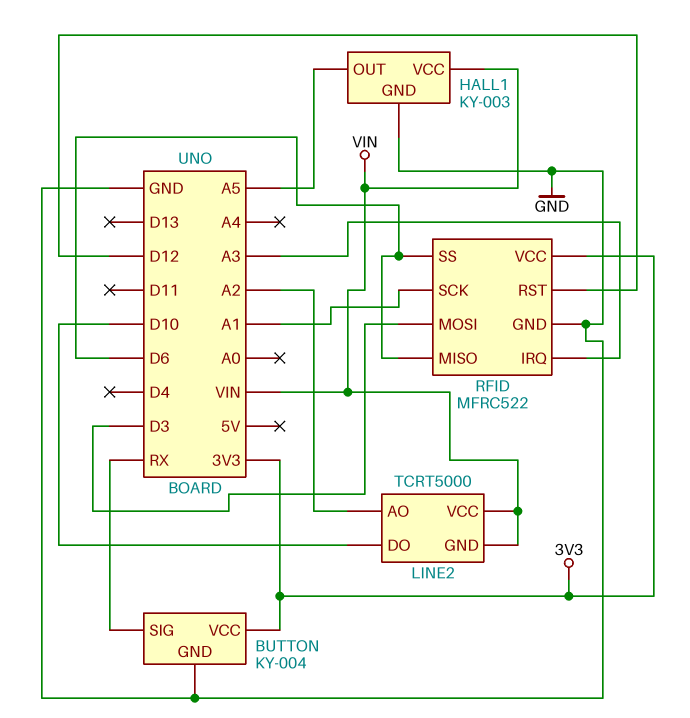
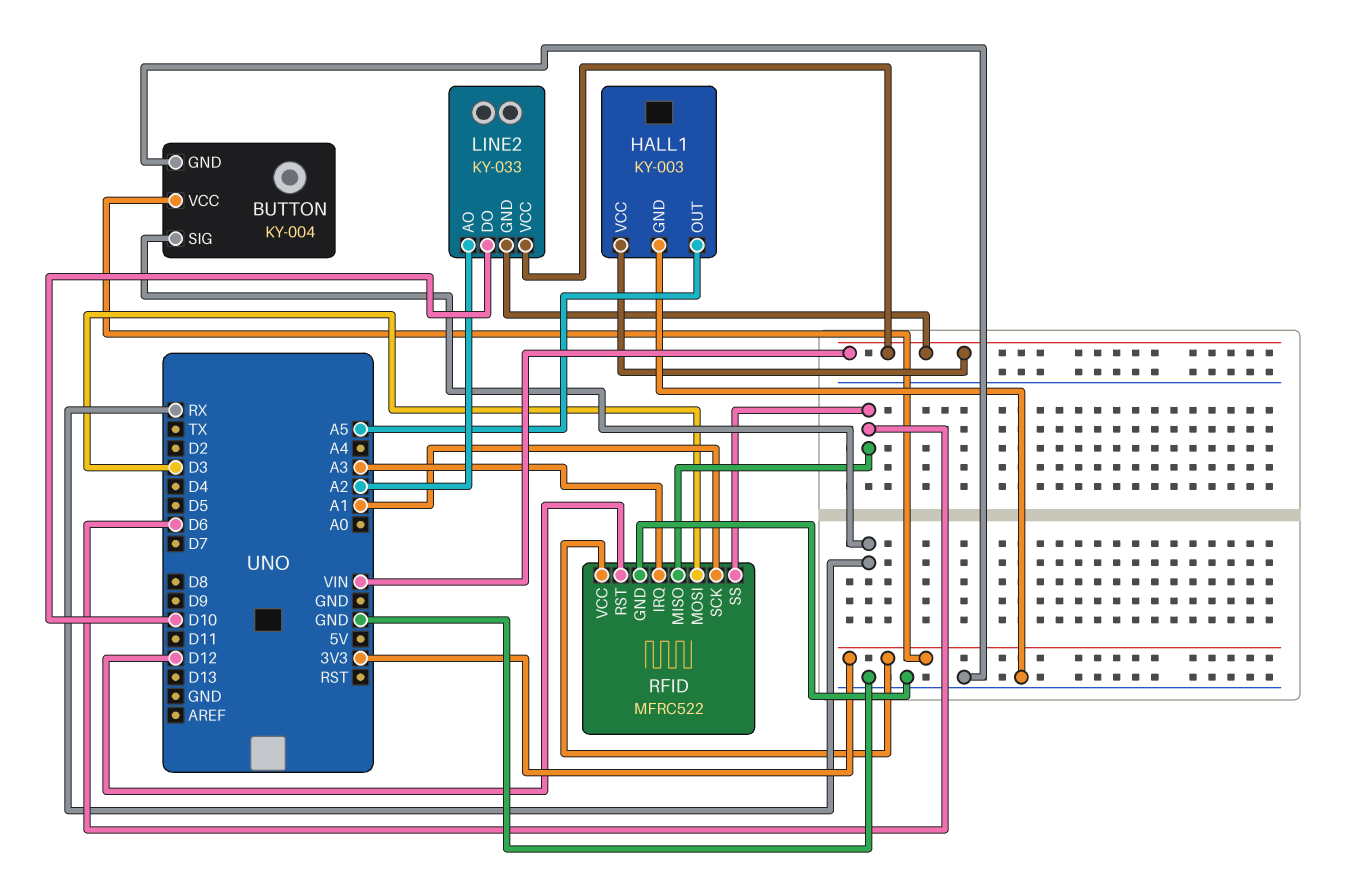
LINE2: TCRT5000 -> KY-033

